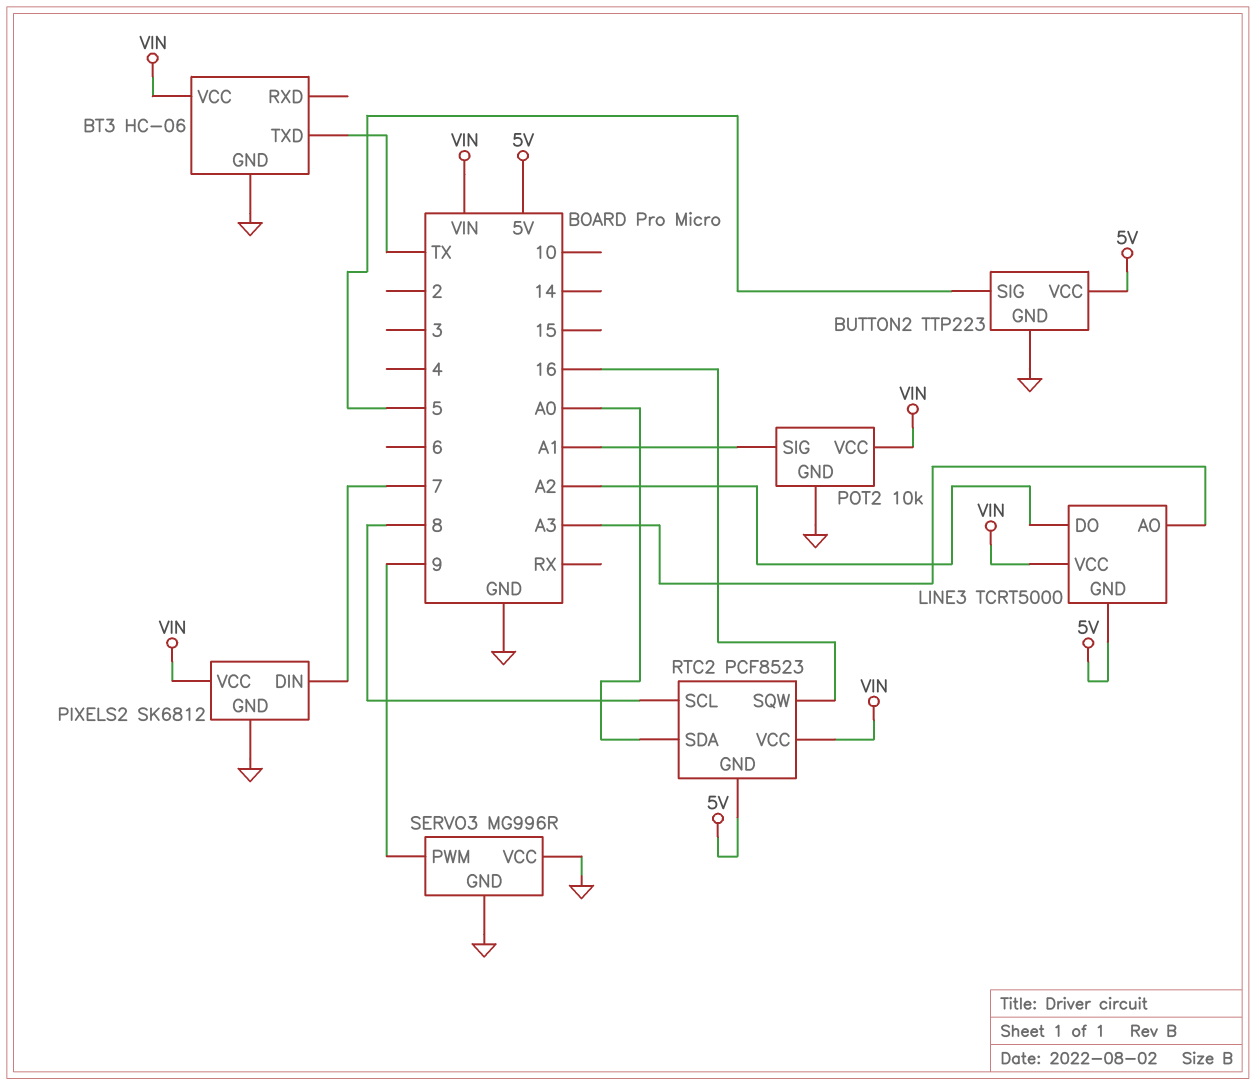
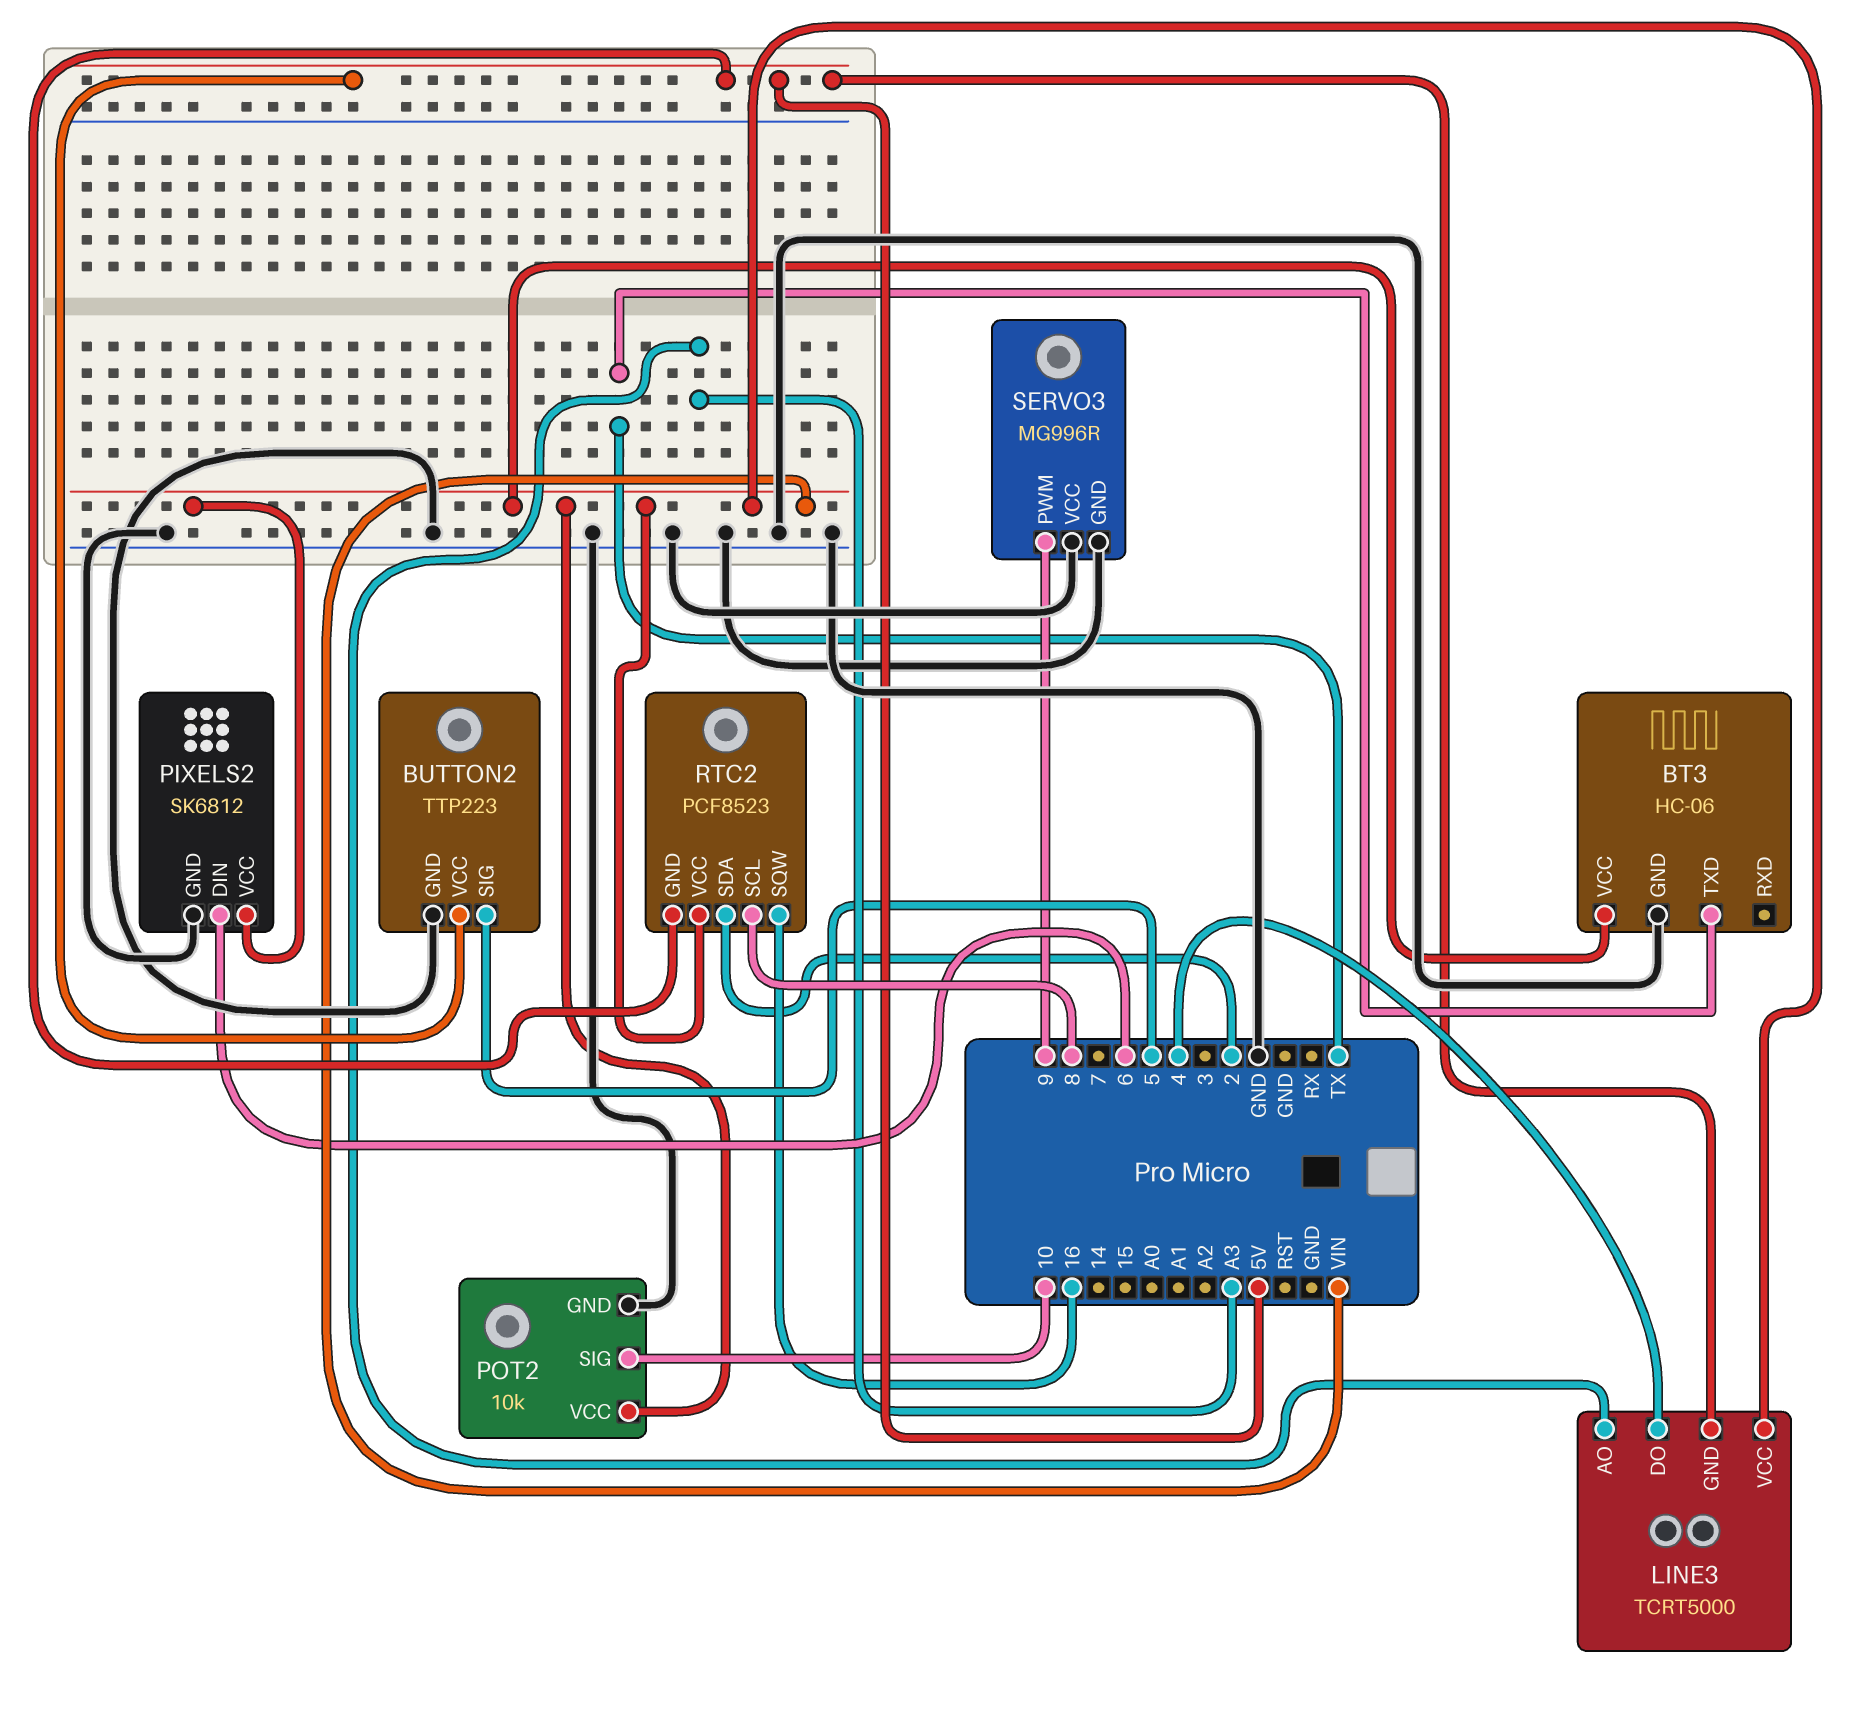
LINE3 pin DO: A2 -> 4
PIXELS2 pin DIN: 7 -> 6
POT2 pin SIG: A1 -> 10
RTC2 pin SDA: A0 -> 2

